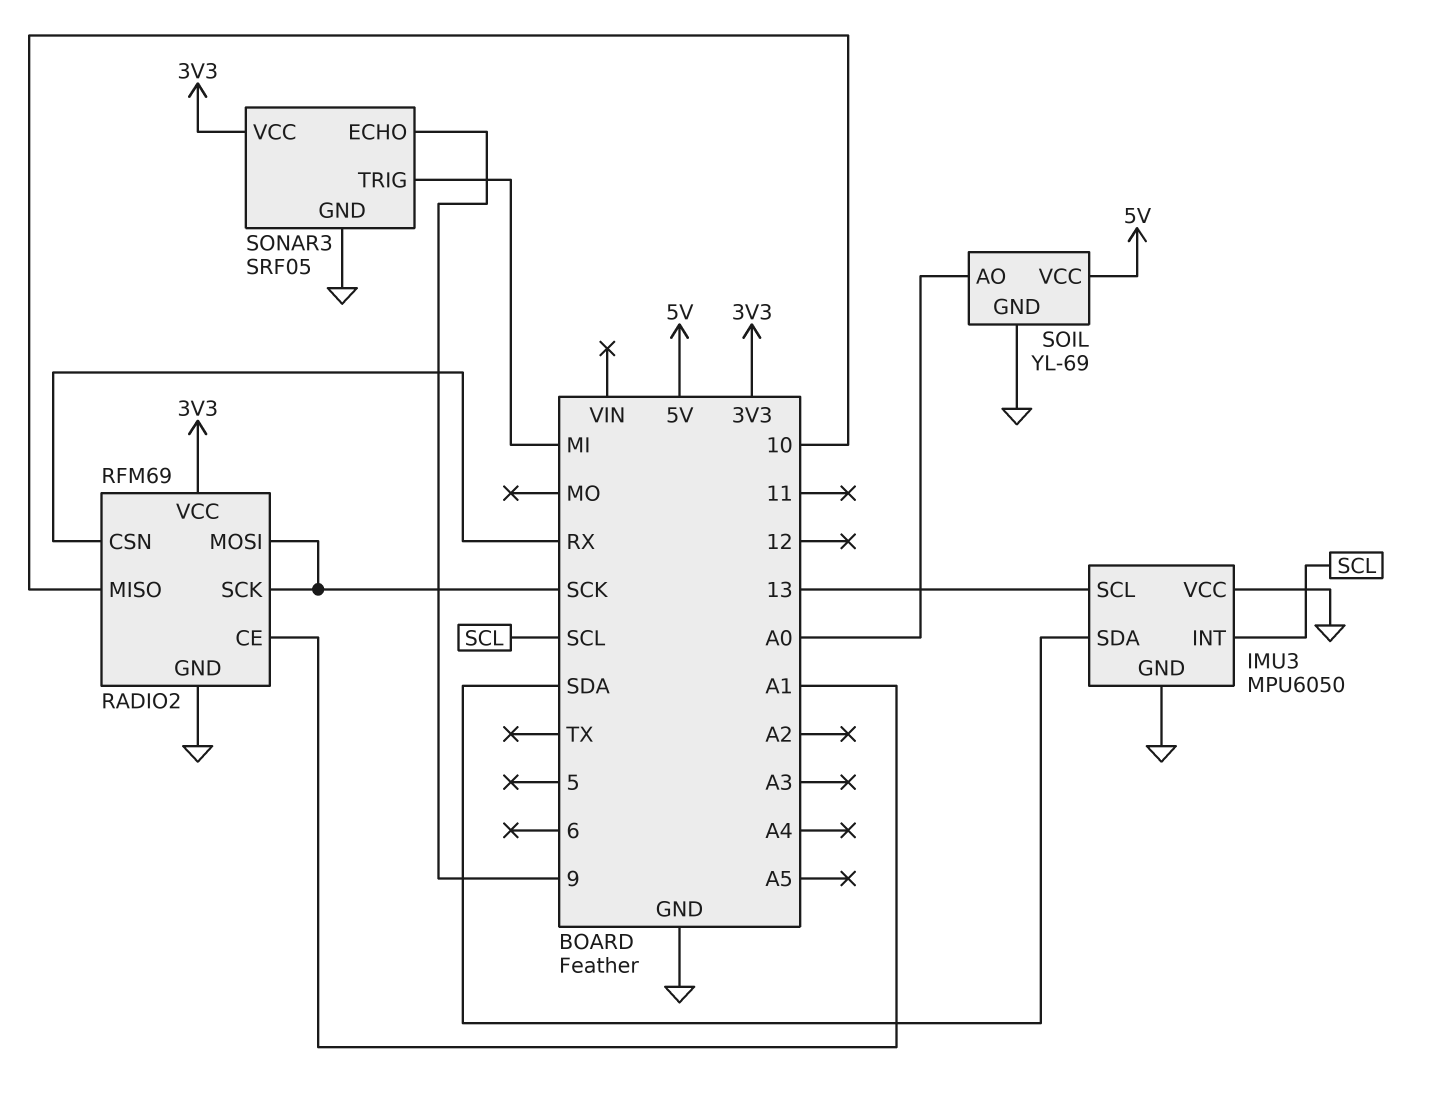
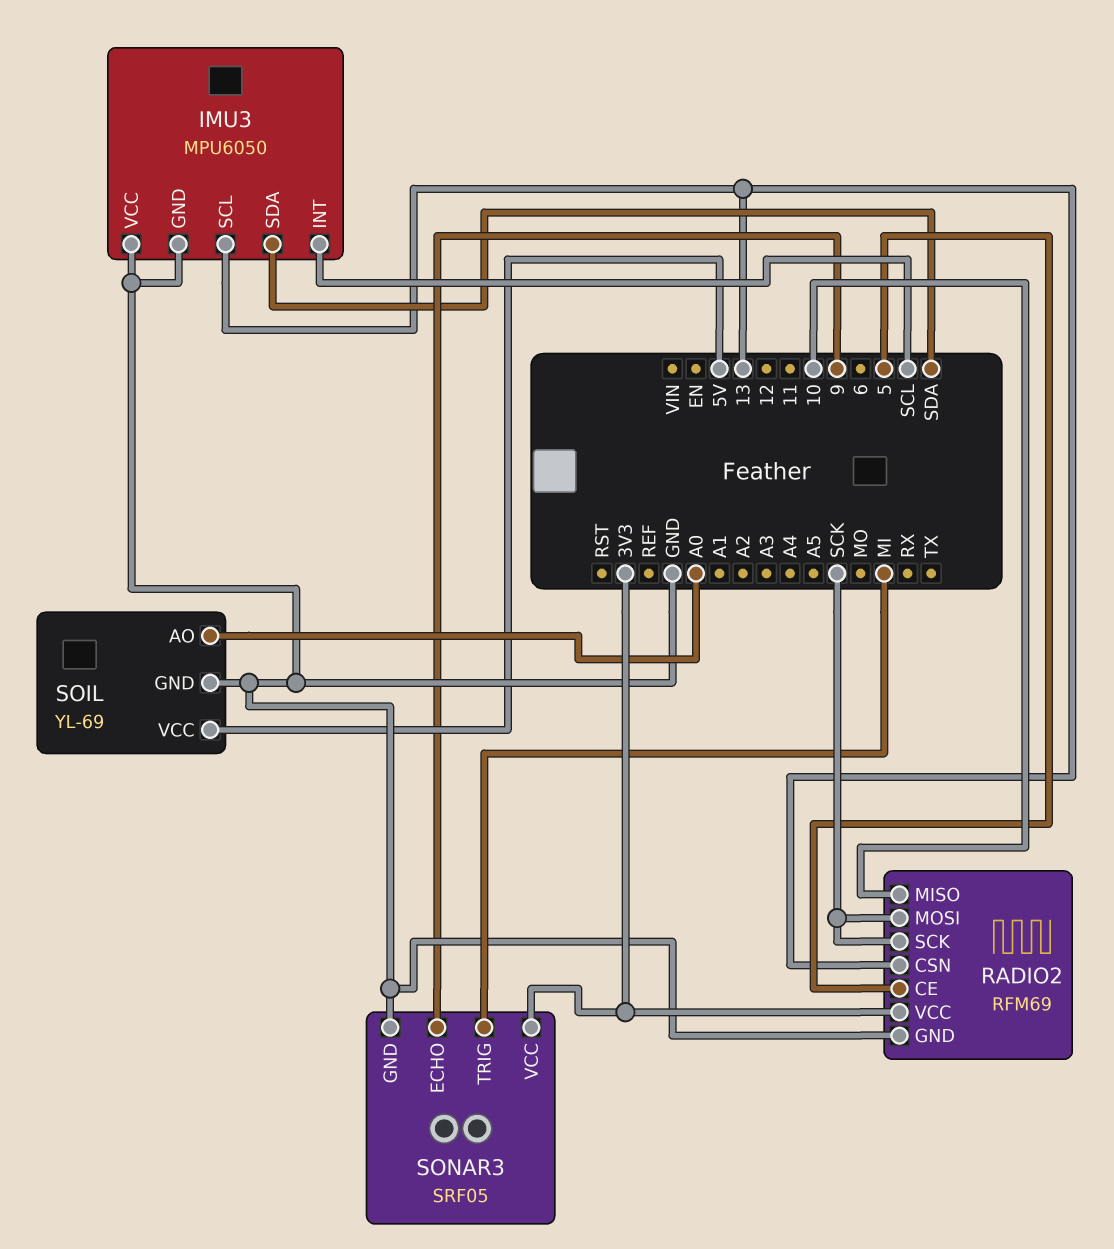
RADIO2 pin CE: A1 -> 5
RADIO2 pin CSN: RX -> 13

